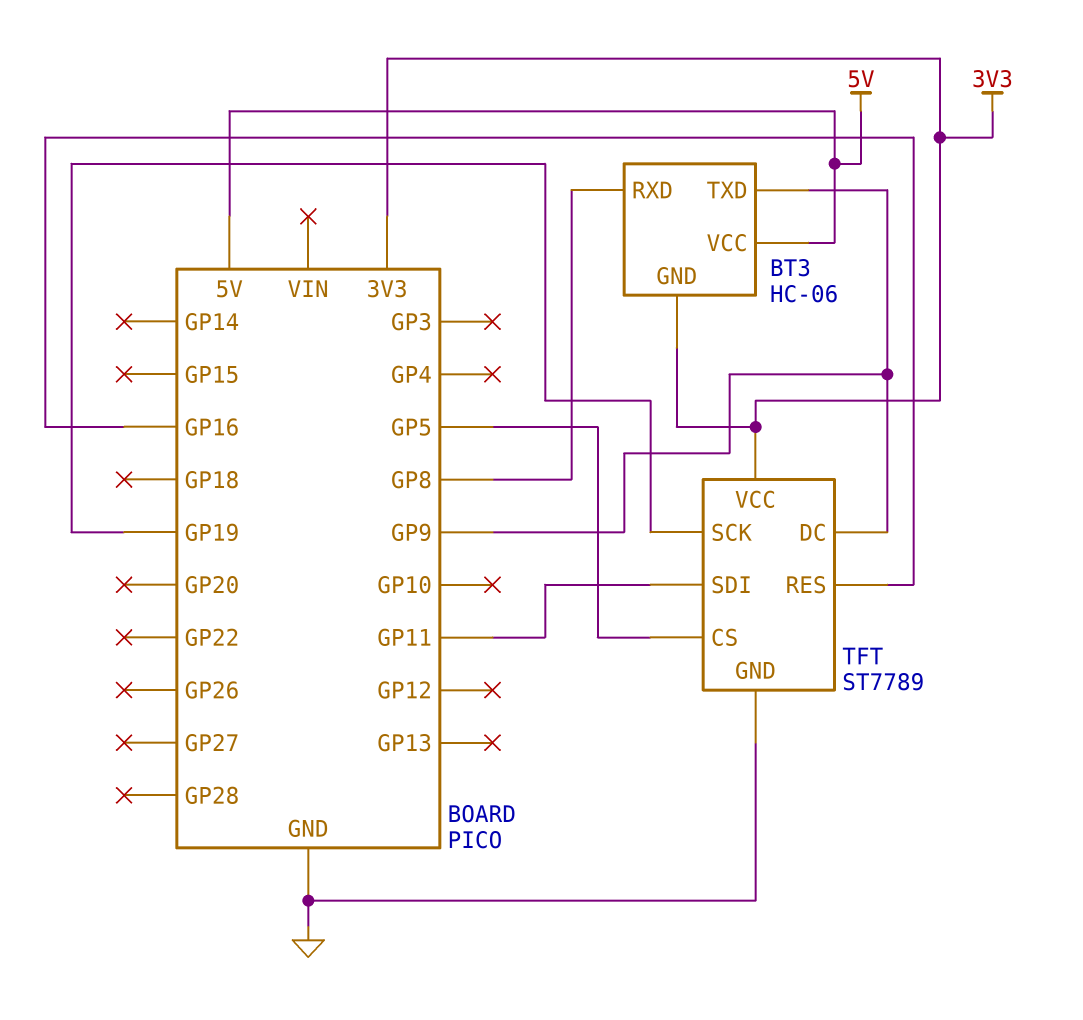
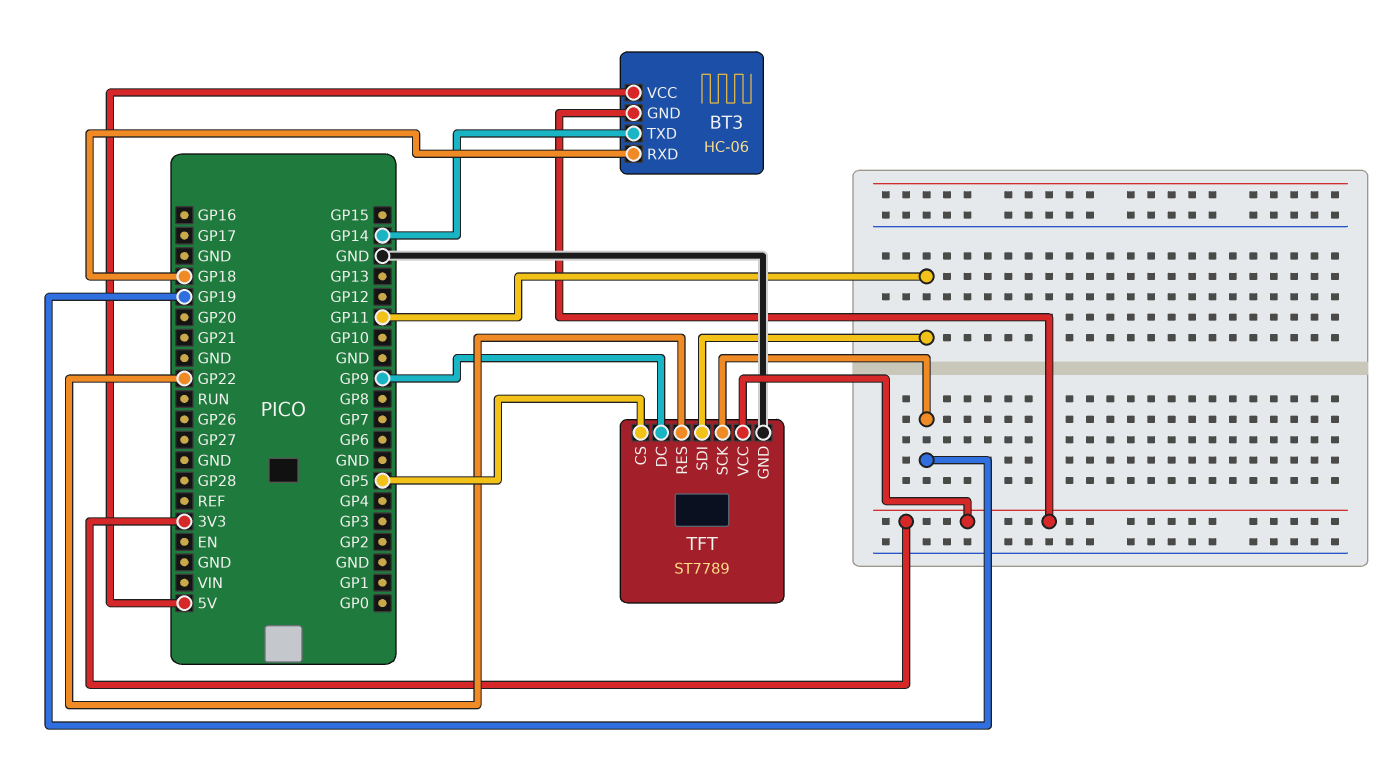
BT3 pin RXD: GP8 -> GP18
BT3 pin TXD: GP9 -> GP14
TFT pin RES: GP16 -> GP22

